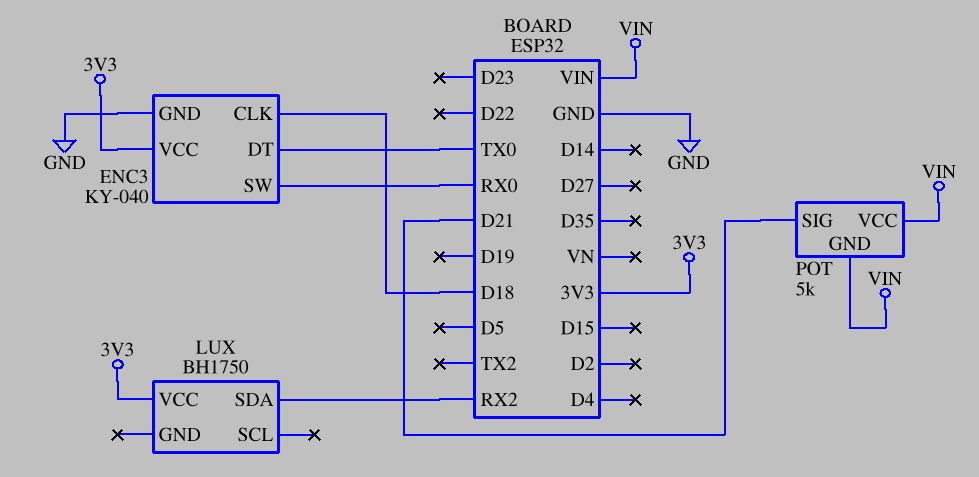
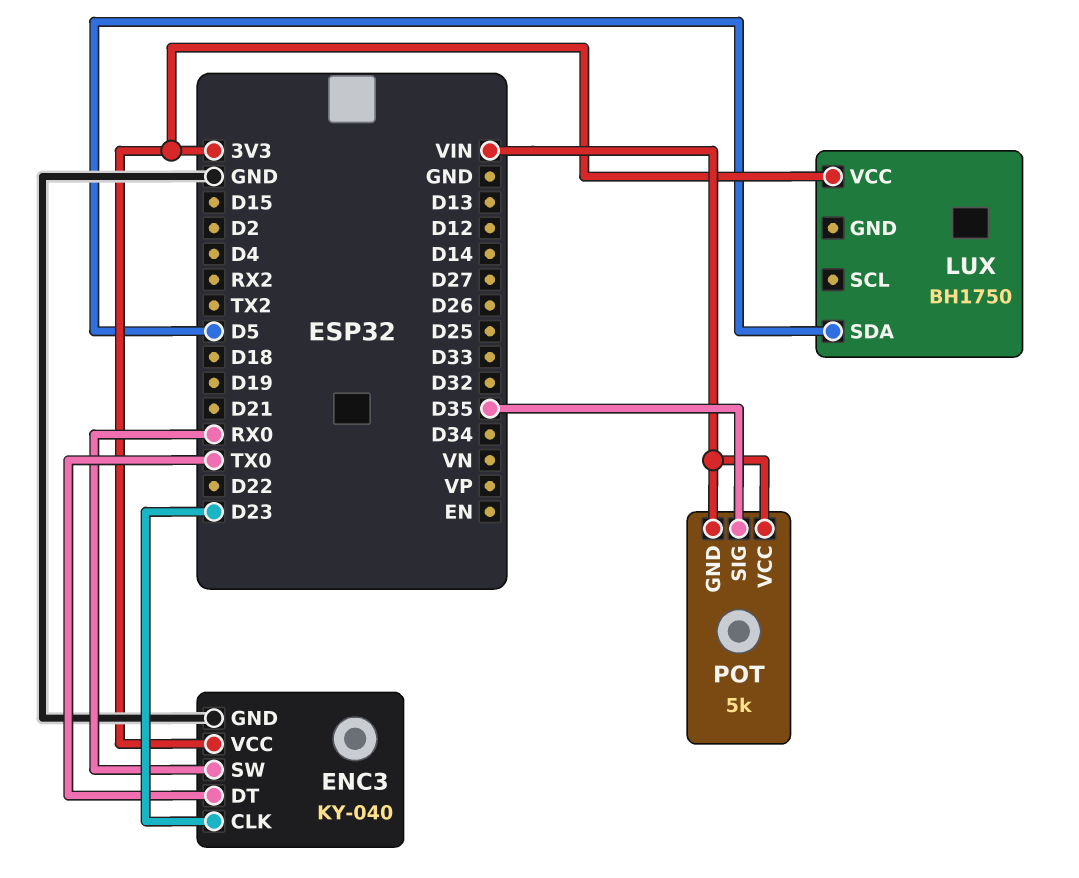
ENC3 pin CLK: D18 -> D23
LUX pin SDA: RX2 -> D5
POT pin SIG: D21 -> D35

